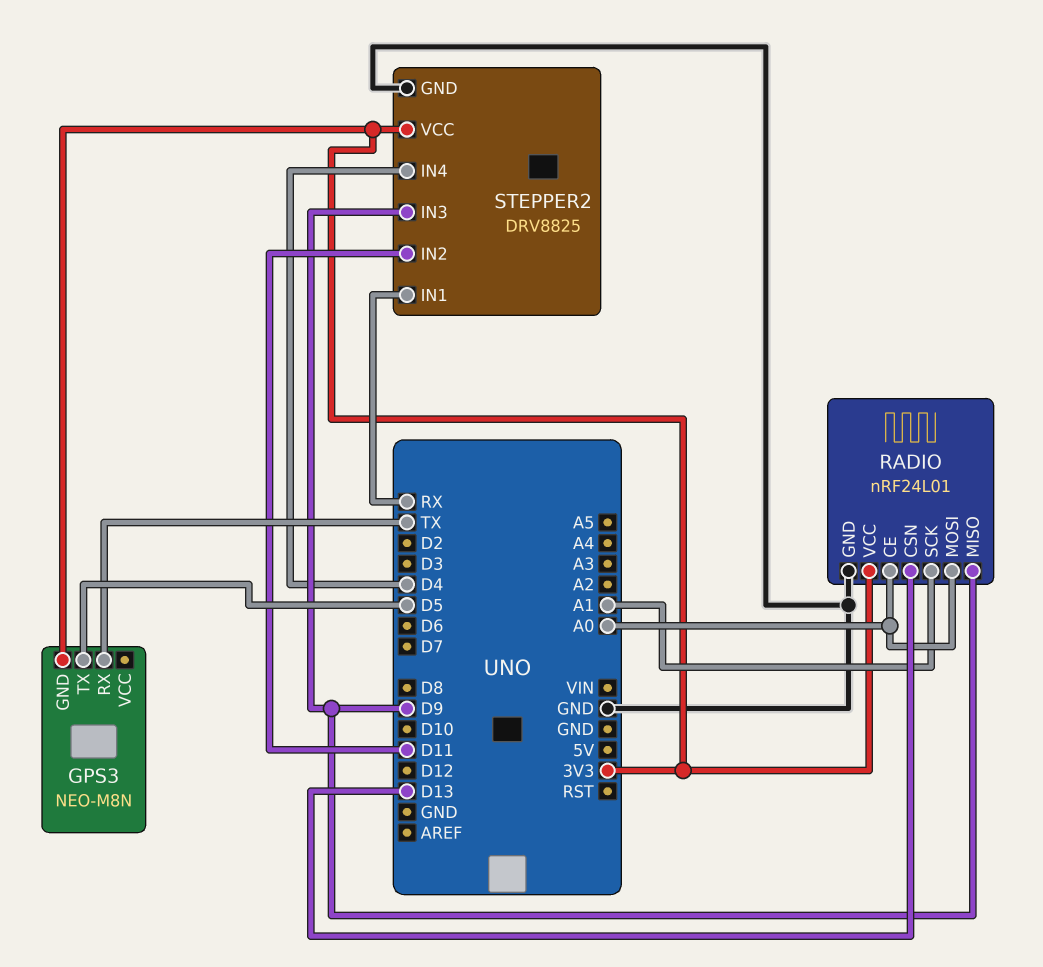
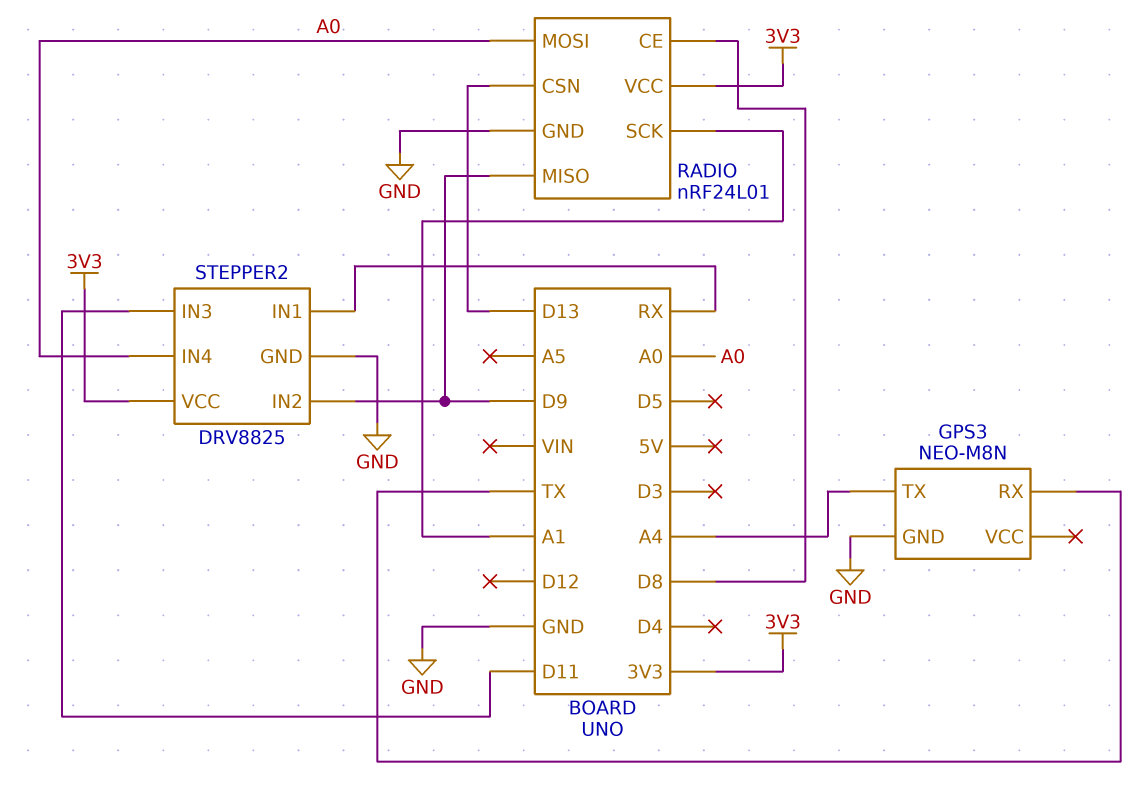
GPS3 pin GND: 3V3 -> GND
GPS3 pin TX: D5 -> A4
RADIO pin CE: A0 -> D8
STEPPER2 pin IN2: D11 -> D9
STEPPER2 pin IN3: D9 -> D11
STEPPER2 pin IN4: D4 -> A0

